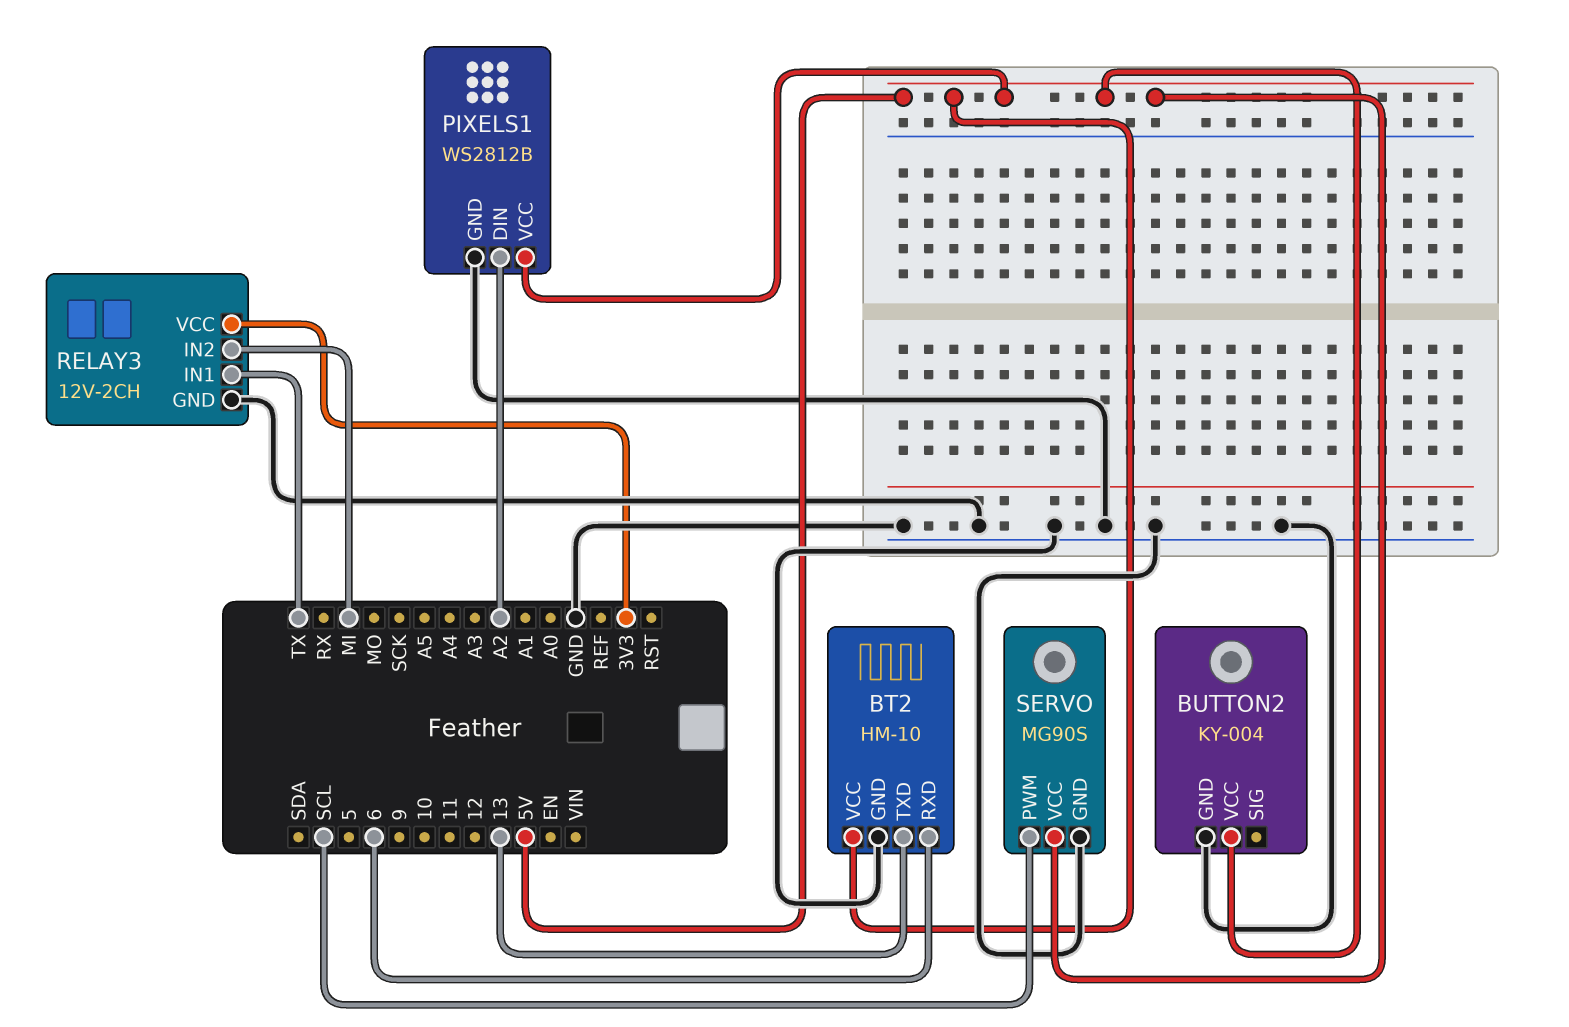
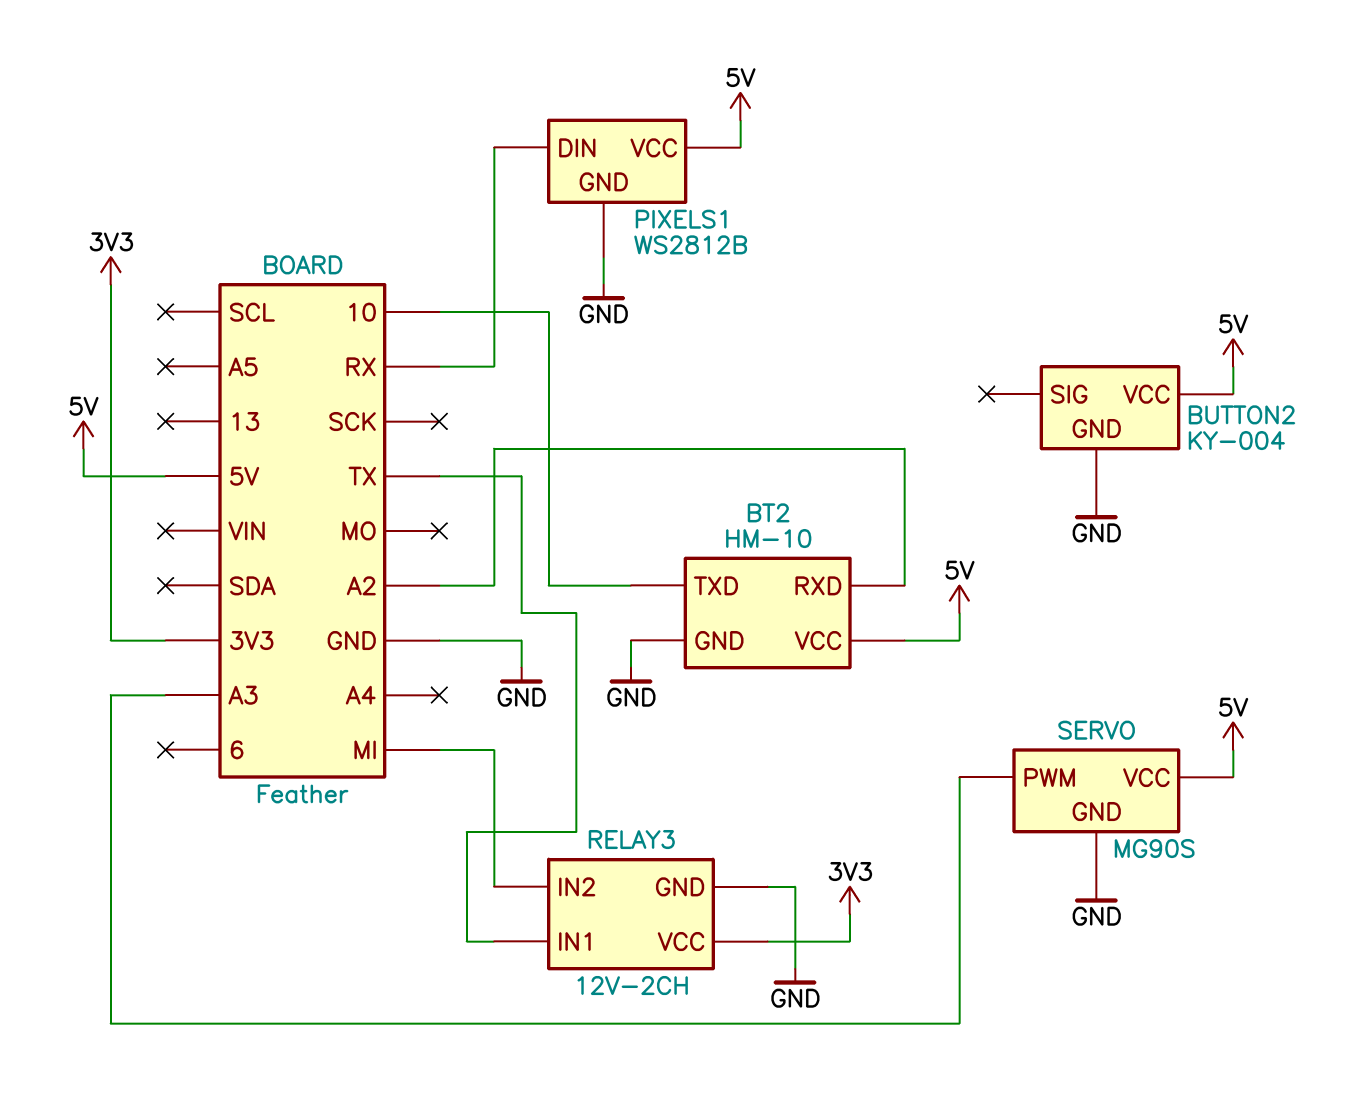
BT2 pin RXD: 6 -> A2
BT2 pin TXD: 13 -> 10
PIXELS1 pin DIN: A2 -> RX
SERVO pin PWM: SCL -> A3

